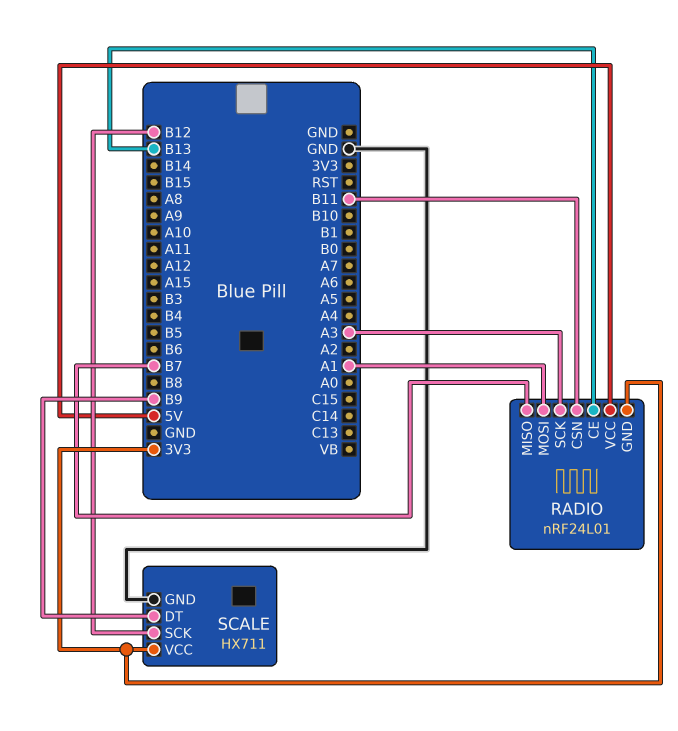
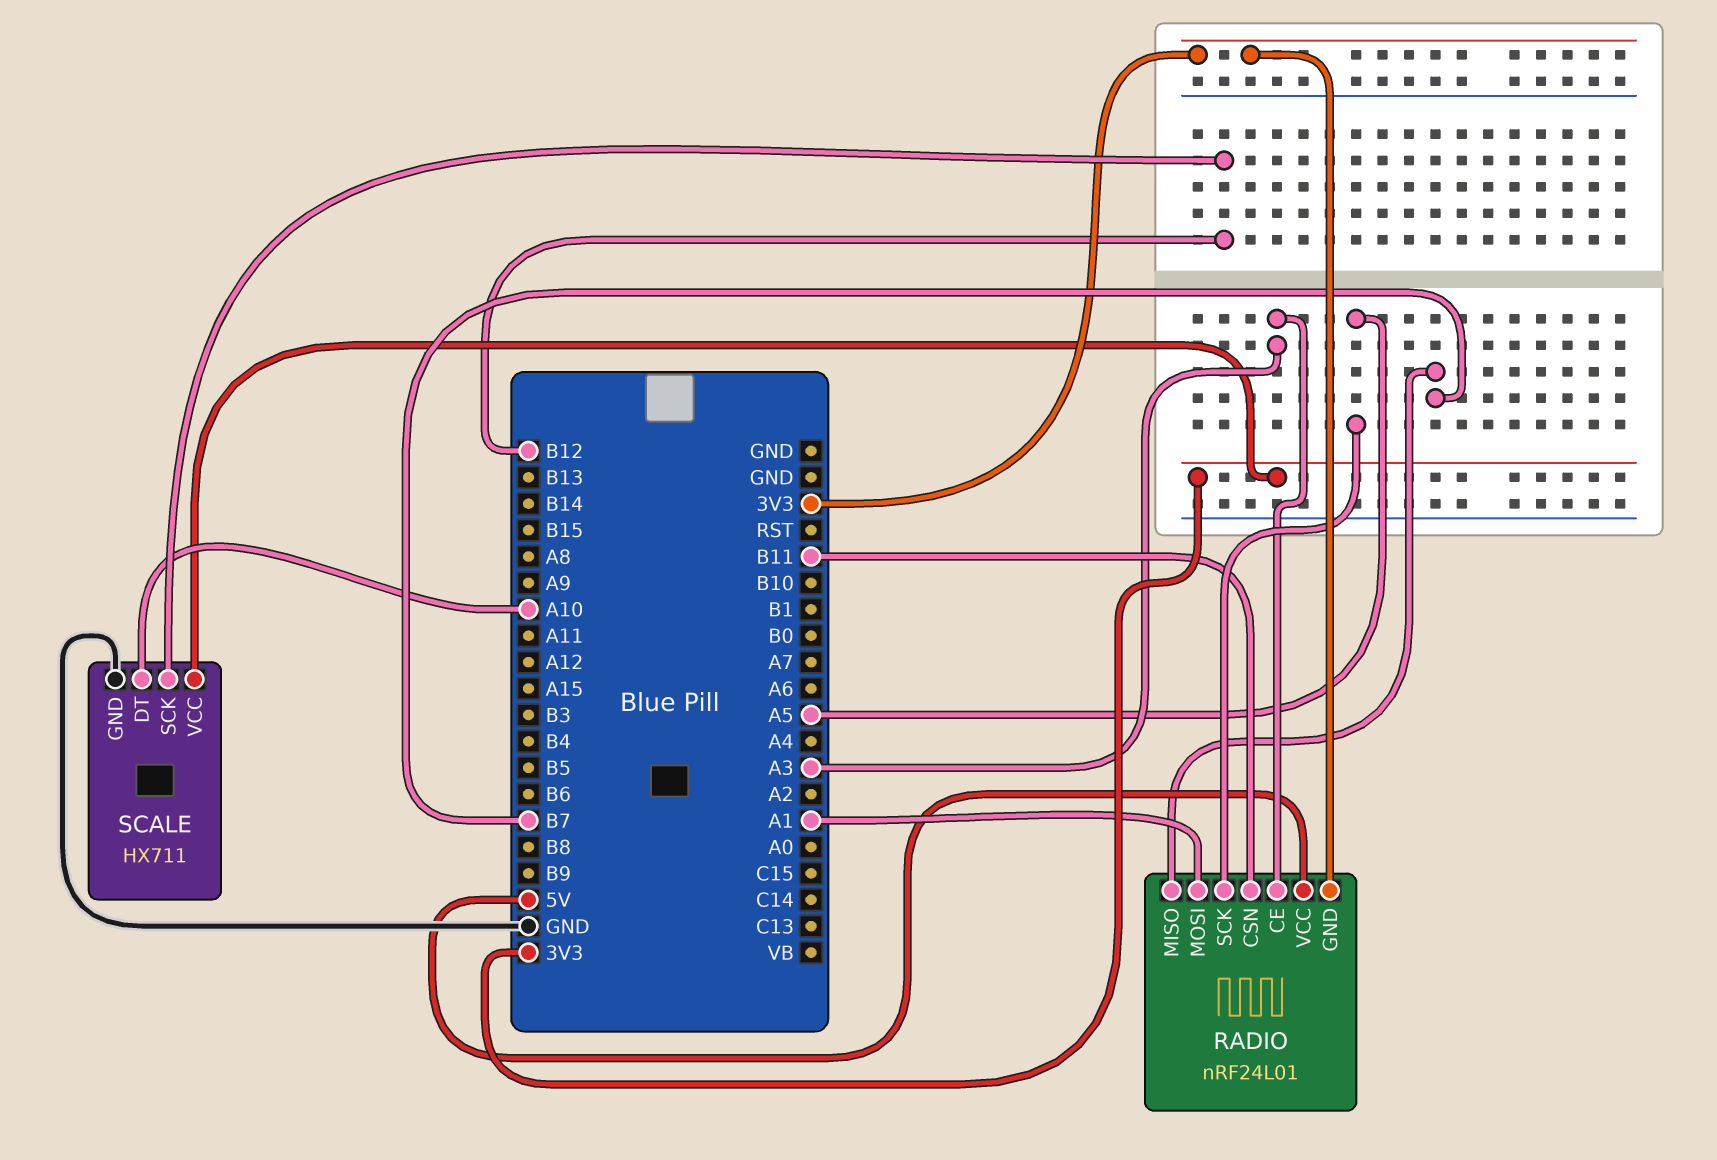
RADIO pin CE: B13 -> A3
RADIO pin SCK: A3 -> A5
SCALE pin DT: B9 -> A10

